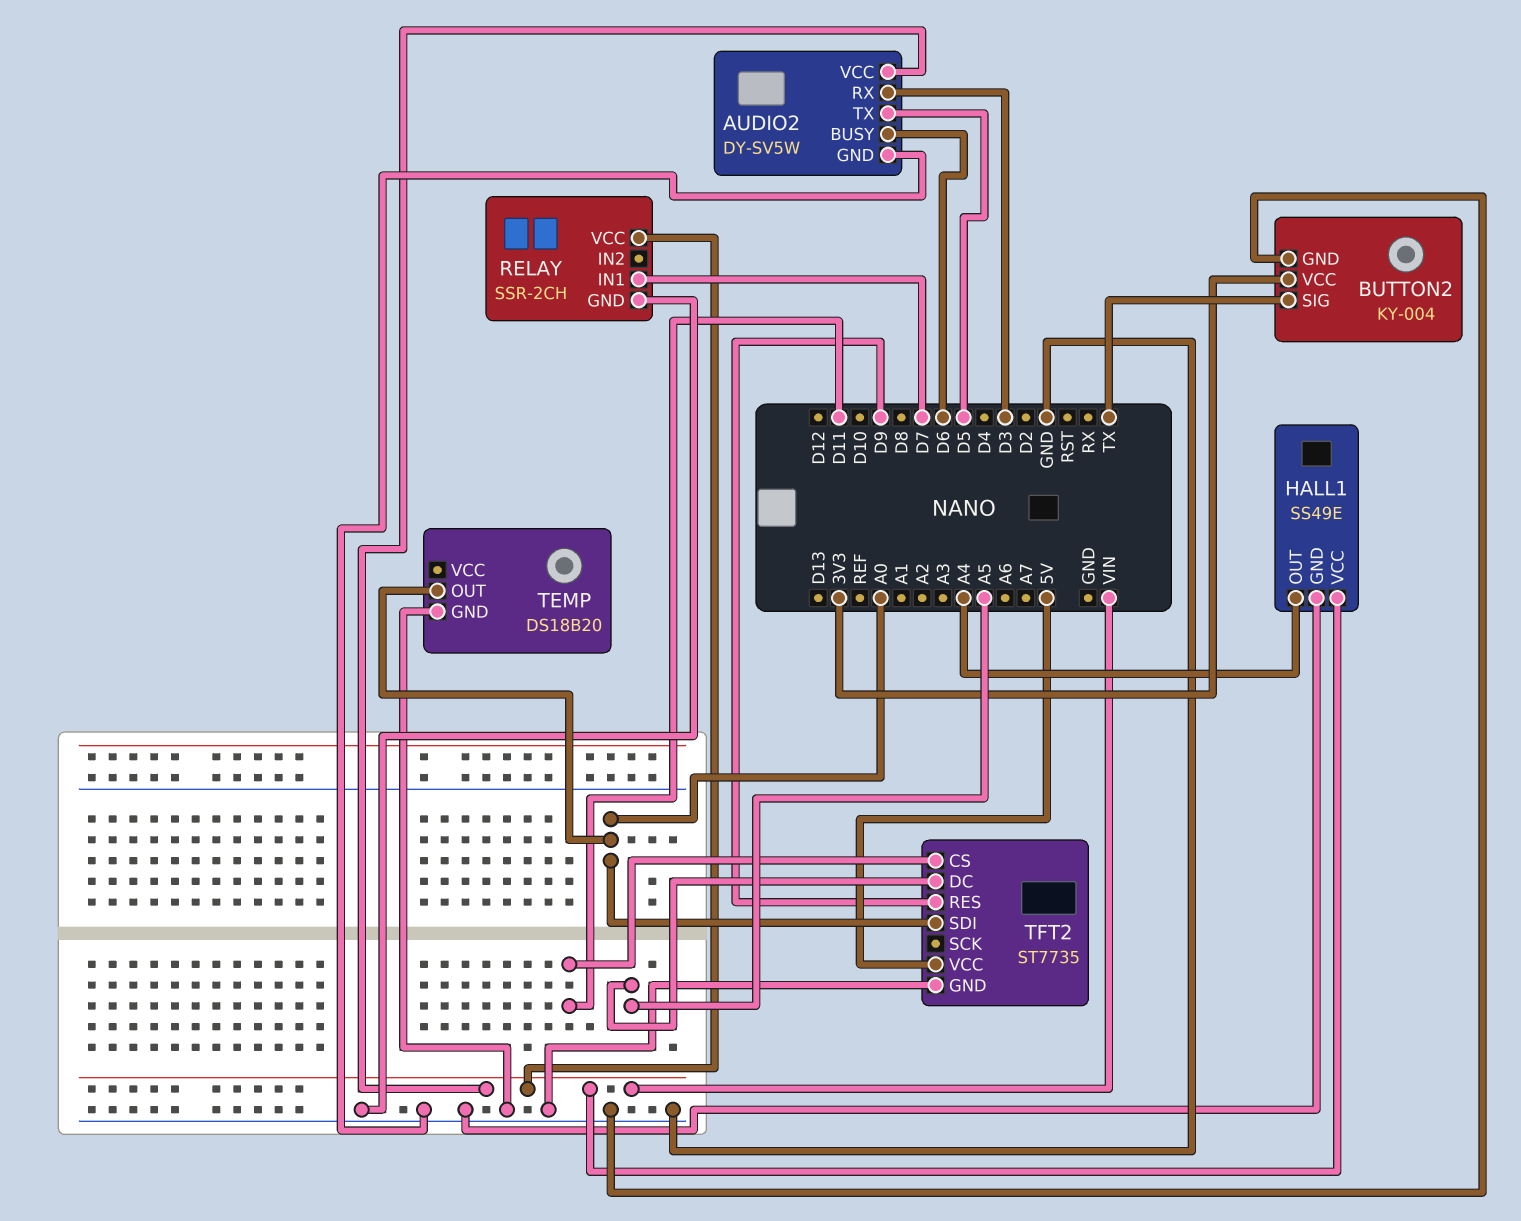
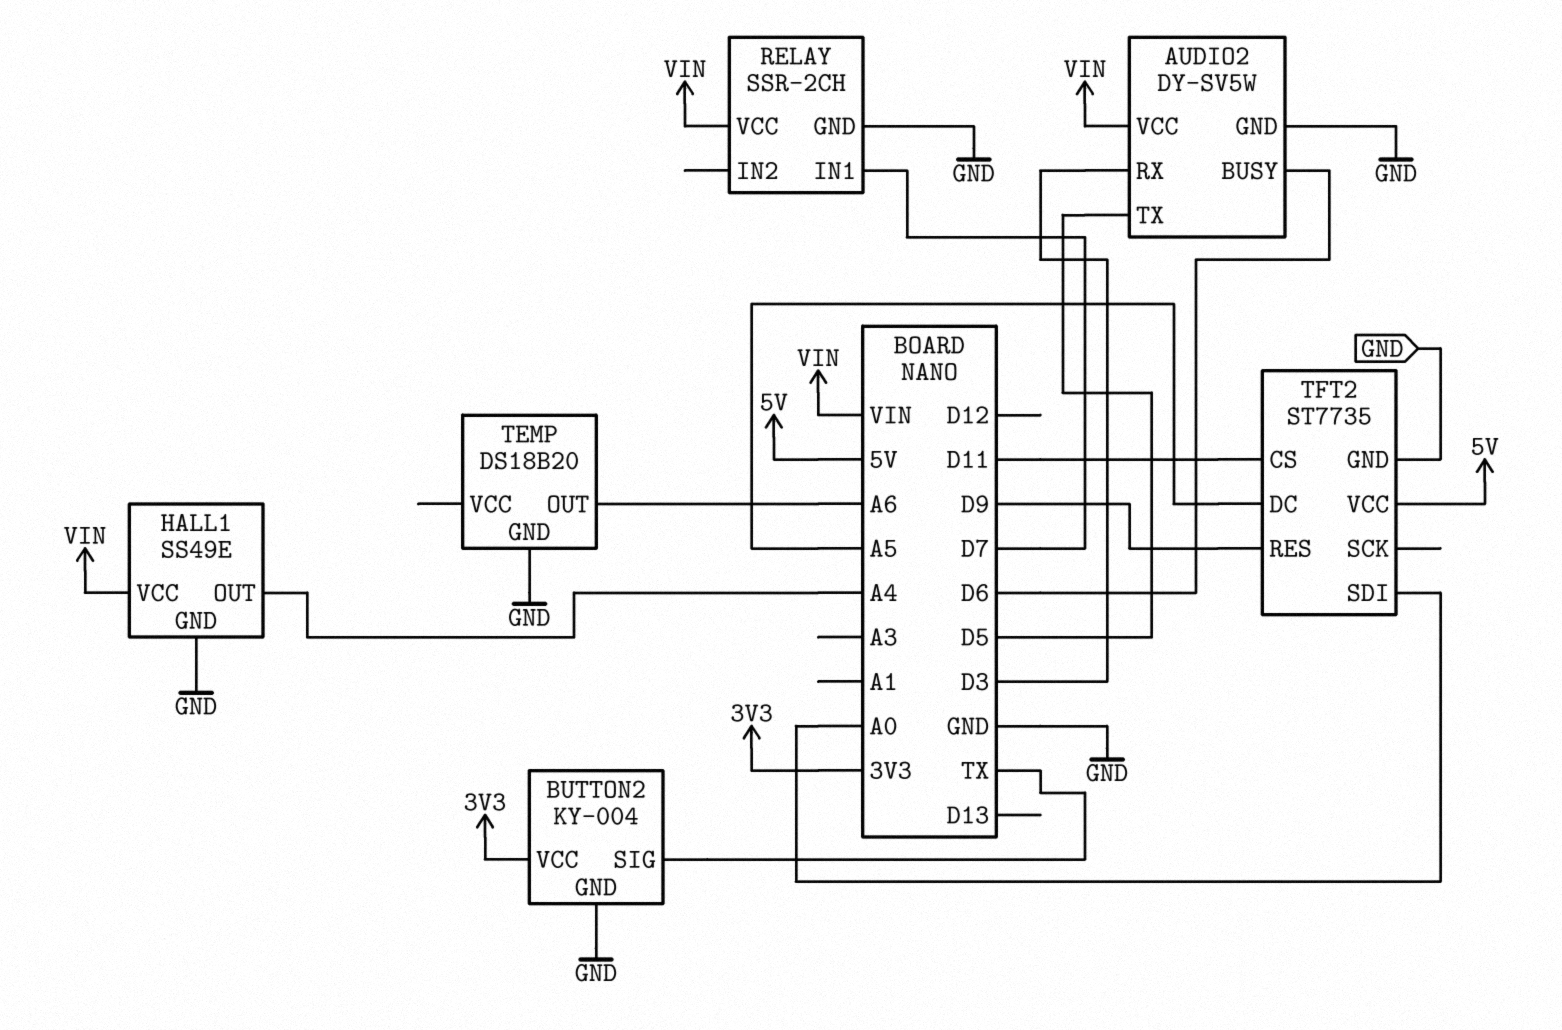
TEMP pin OUT: A0 -> A6

